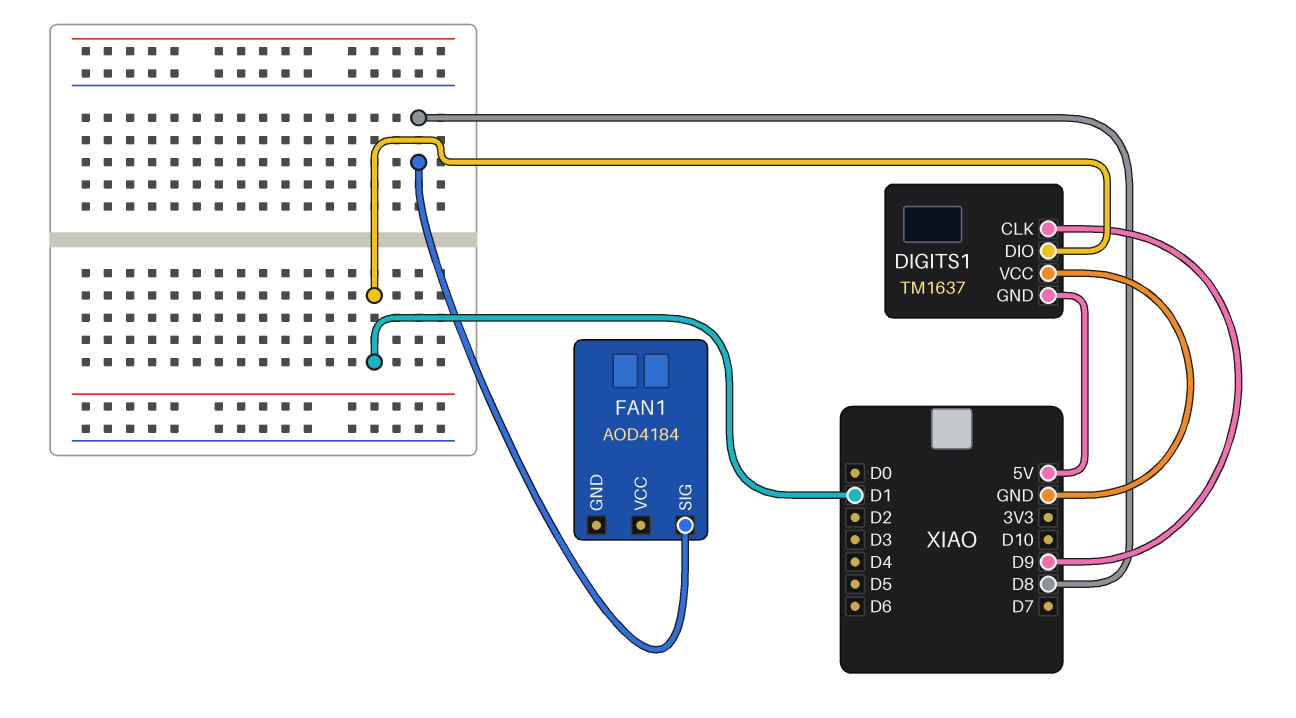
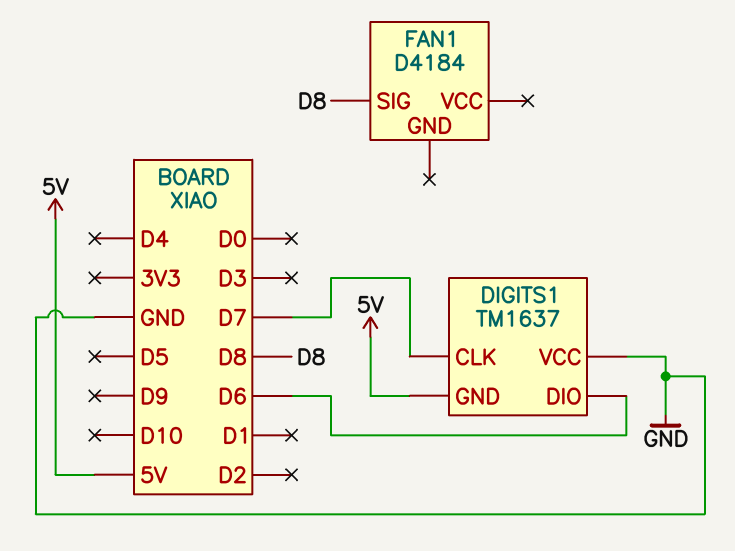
DIGITS1 pin CLK: D9 -> D7
DIGITS1 pin DIO: D1 -> D6
FAN1: AOD4184 -> D4184

